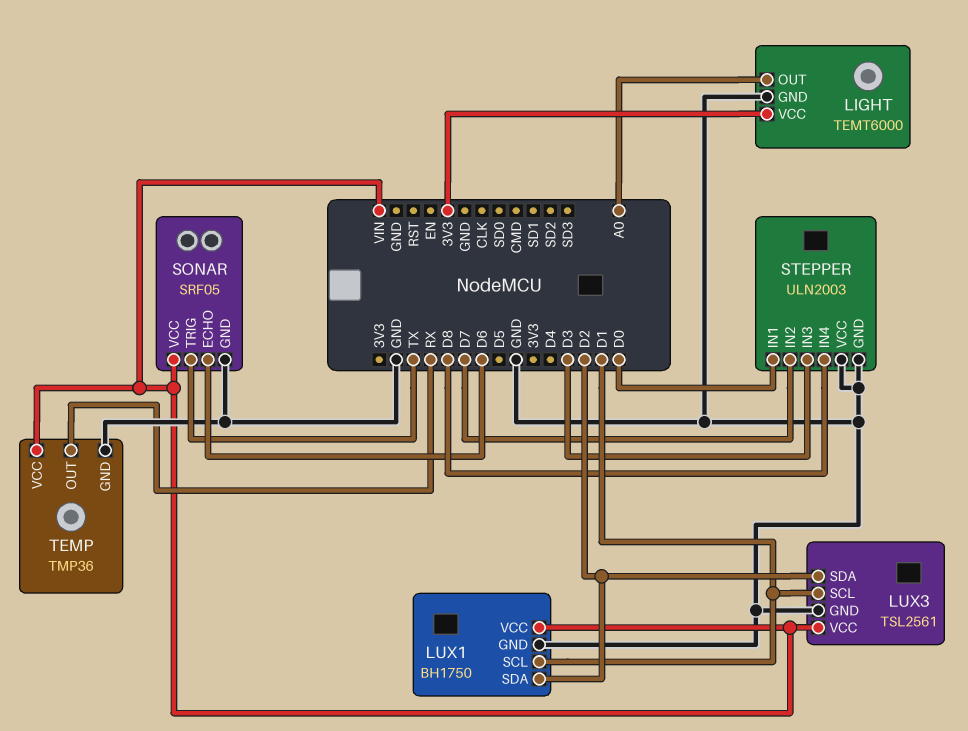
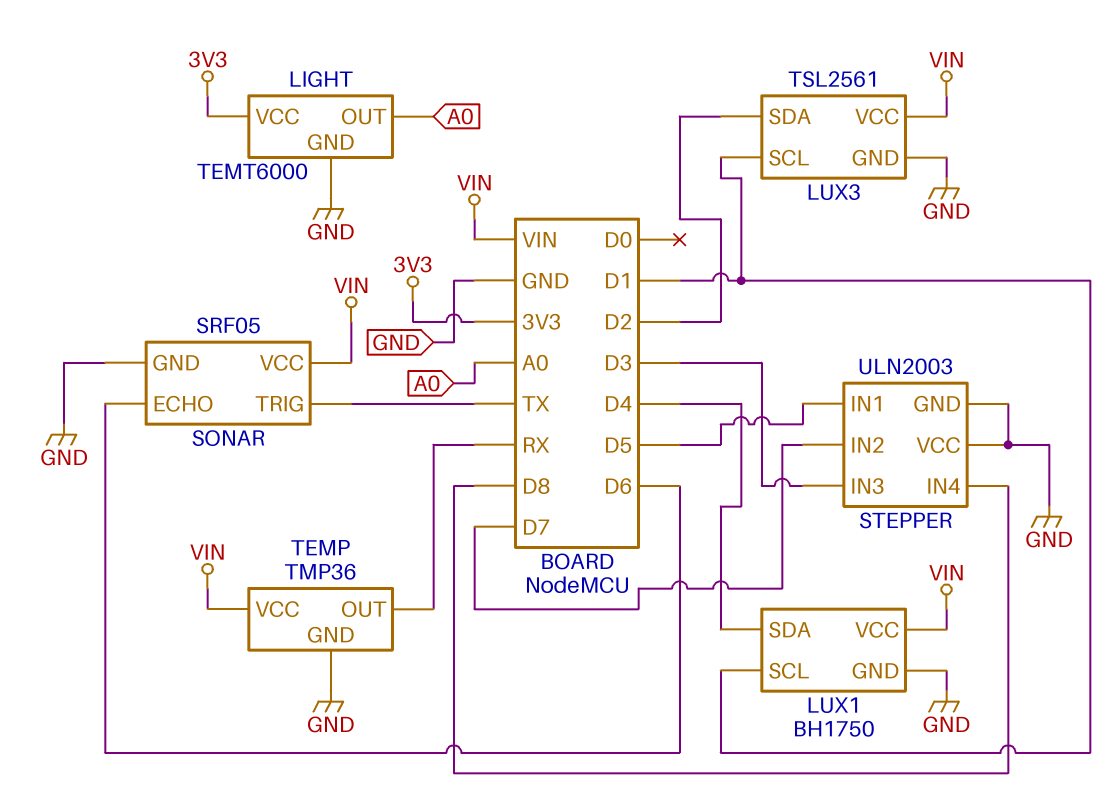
LUX1 pin SDA: D2 -> D4
STEPPER pin IN1: D0 -> D5

